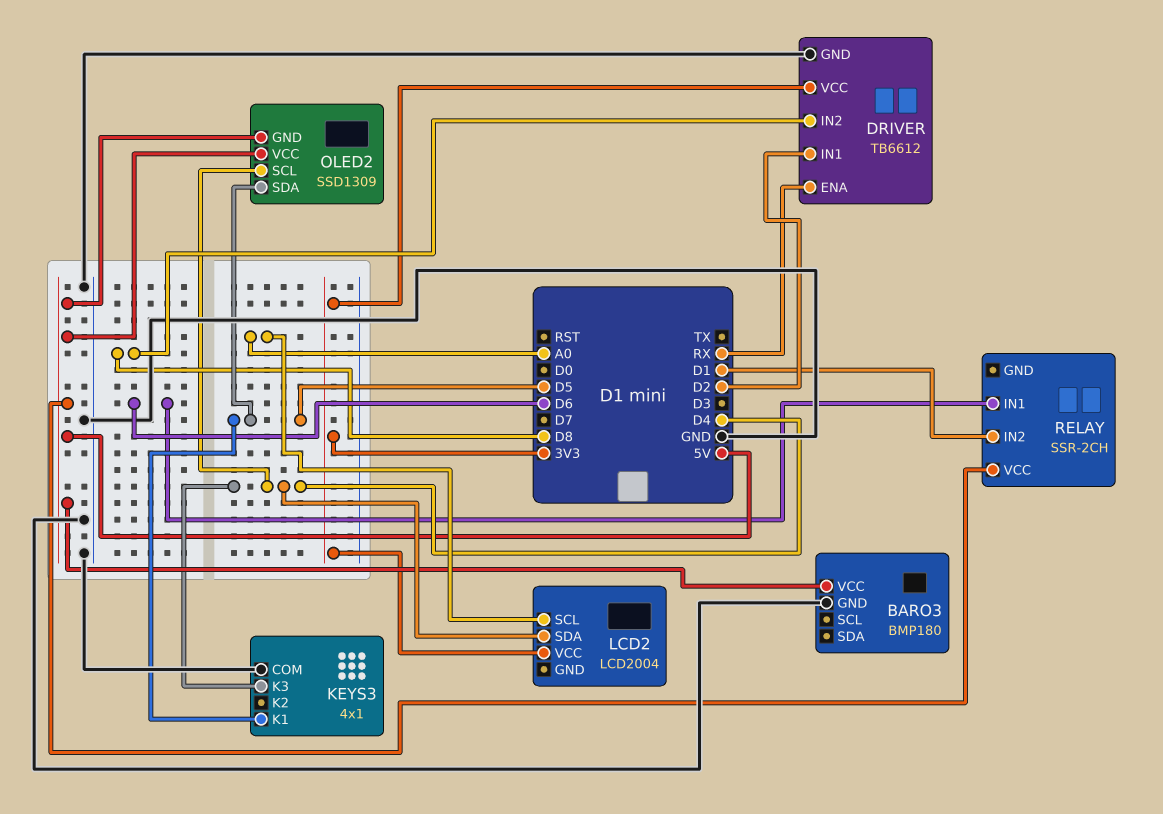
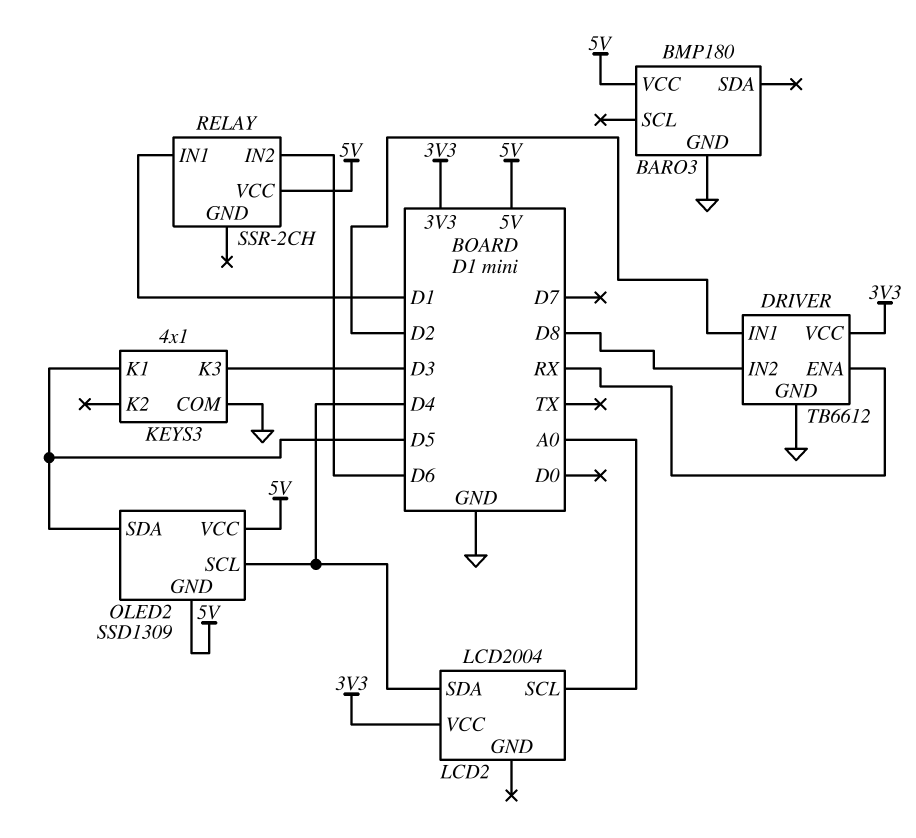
KEYS3 pin K3: D4 -> D3
RELAY pin IN1: D6 -> D1
RELAY pin IN2: D1 -> D6

